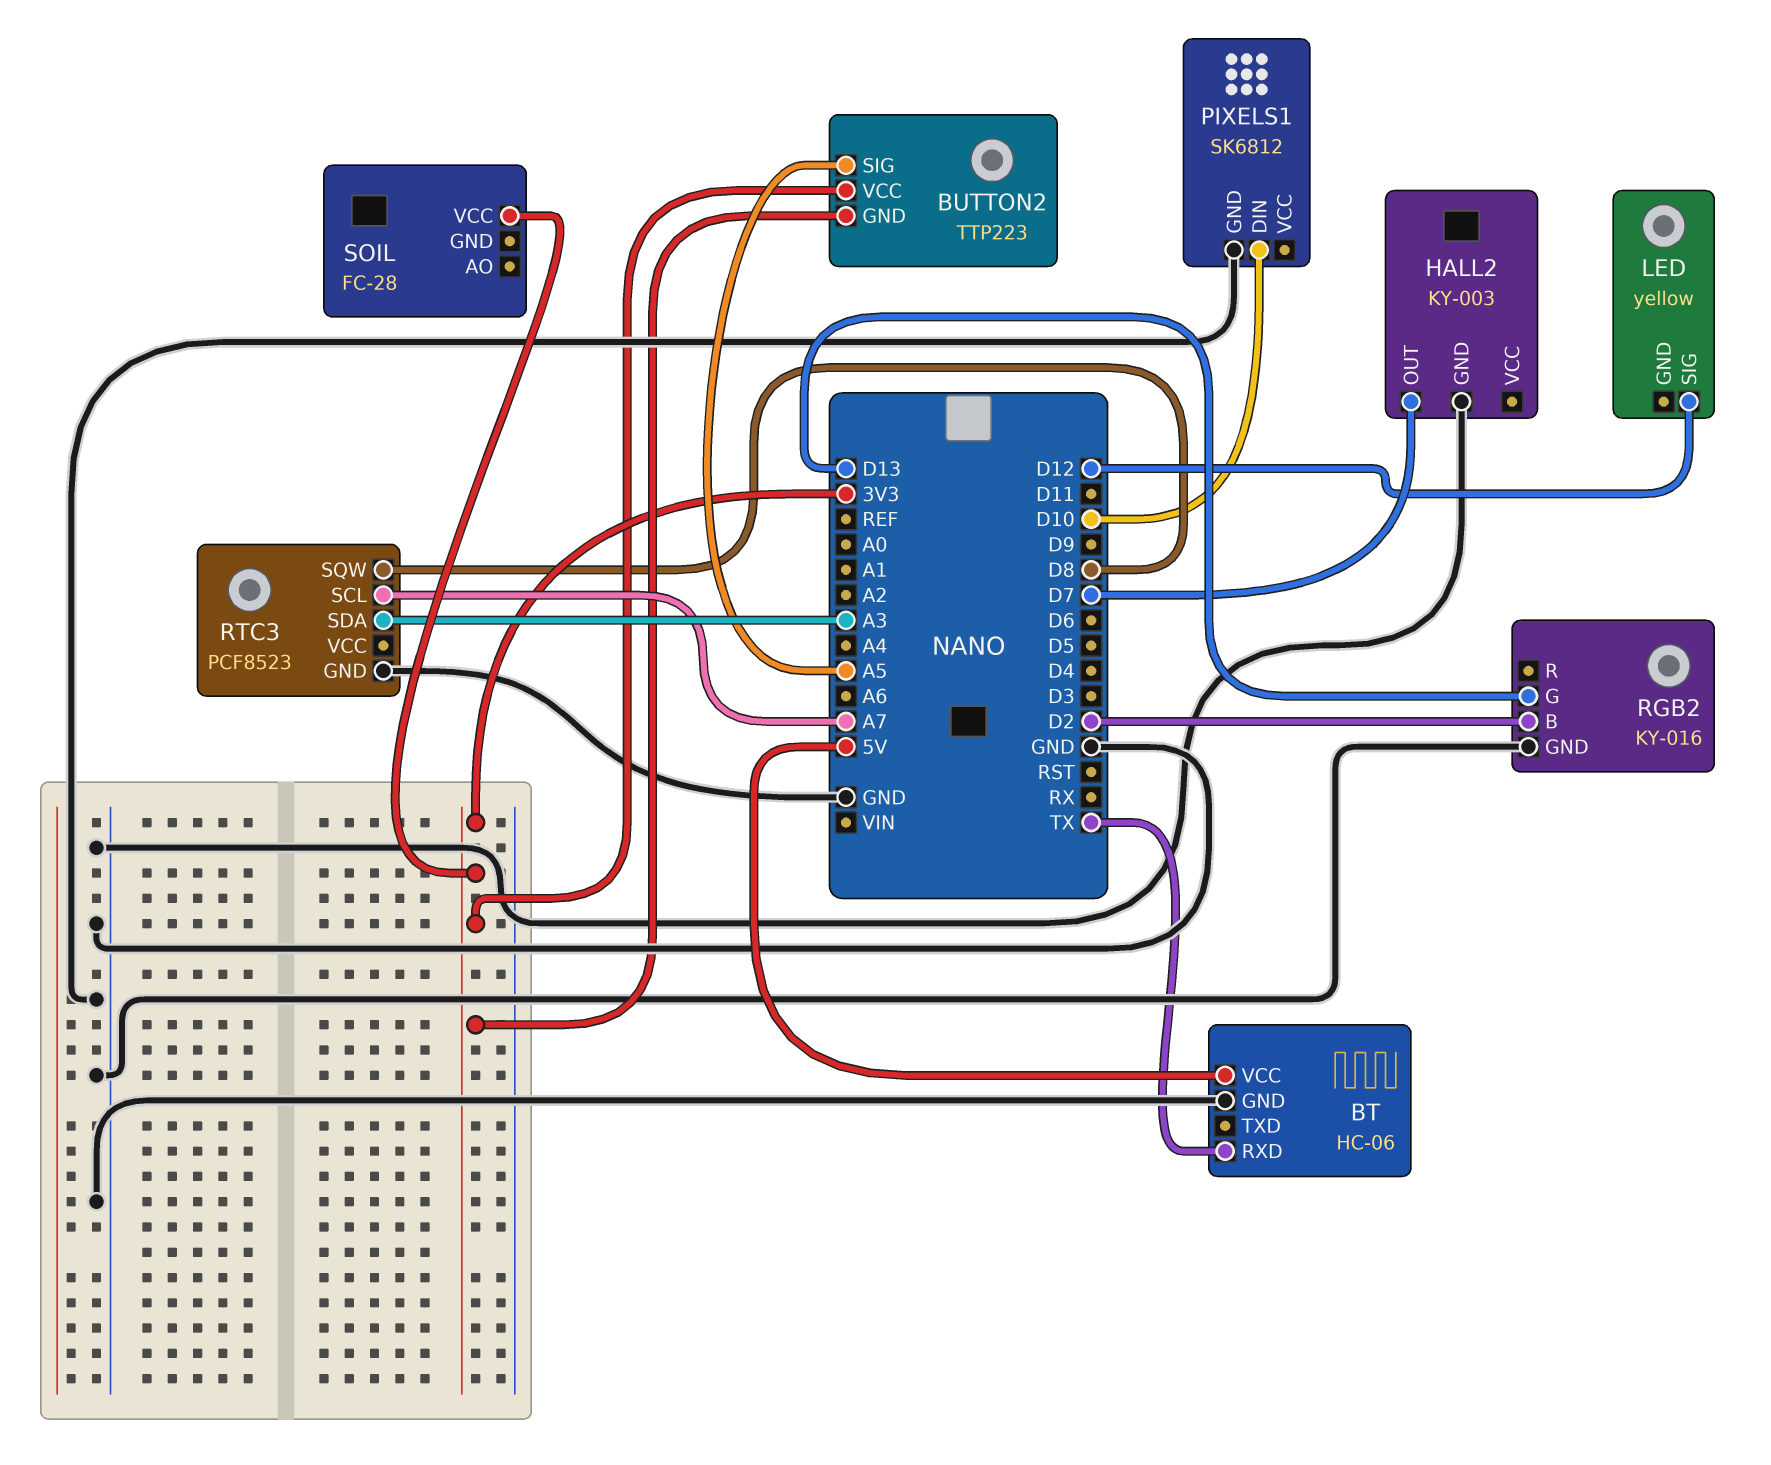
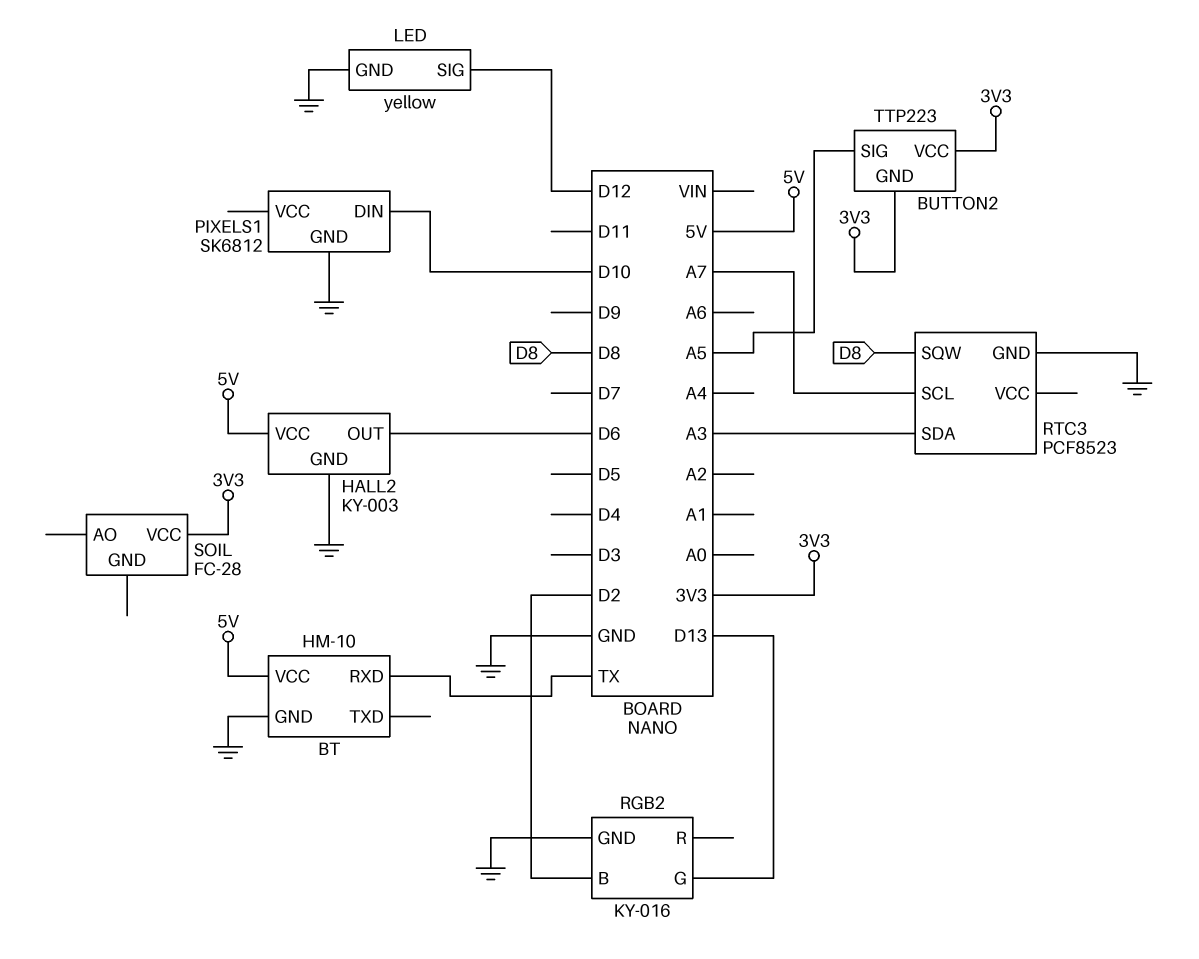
BT: HC-06 -> HM-10
HALL2 pin OUT: D7 -> D6
HALL2 pin VCC: none -> 5V
LED pin GND: none -> GND

